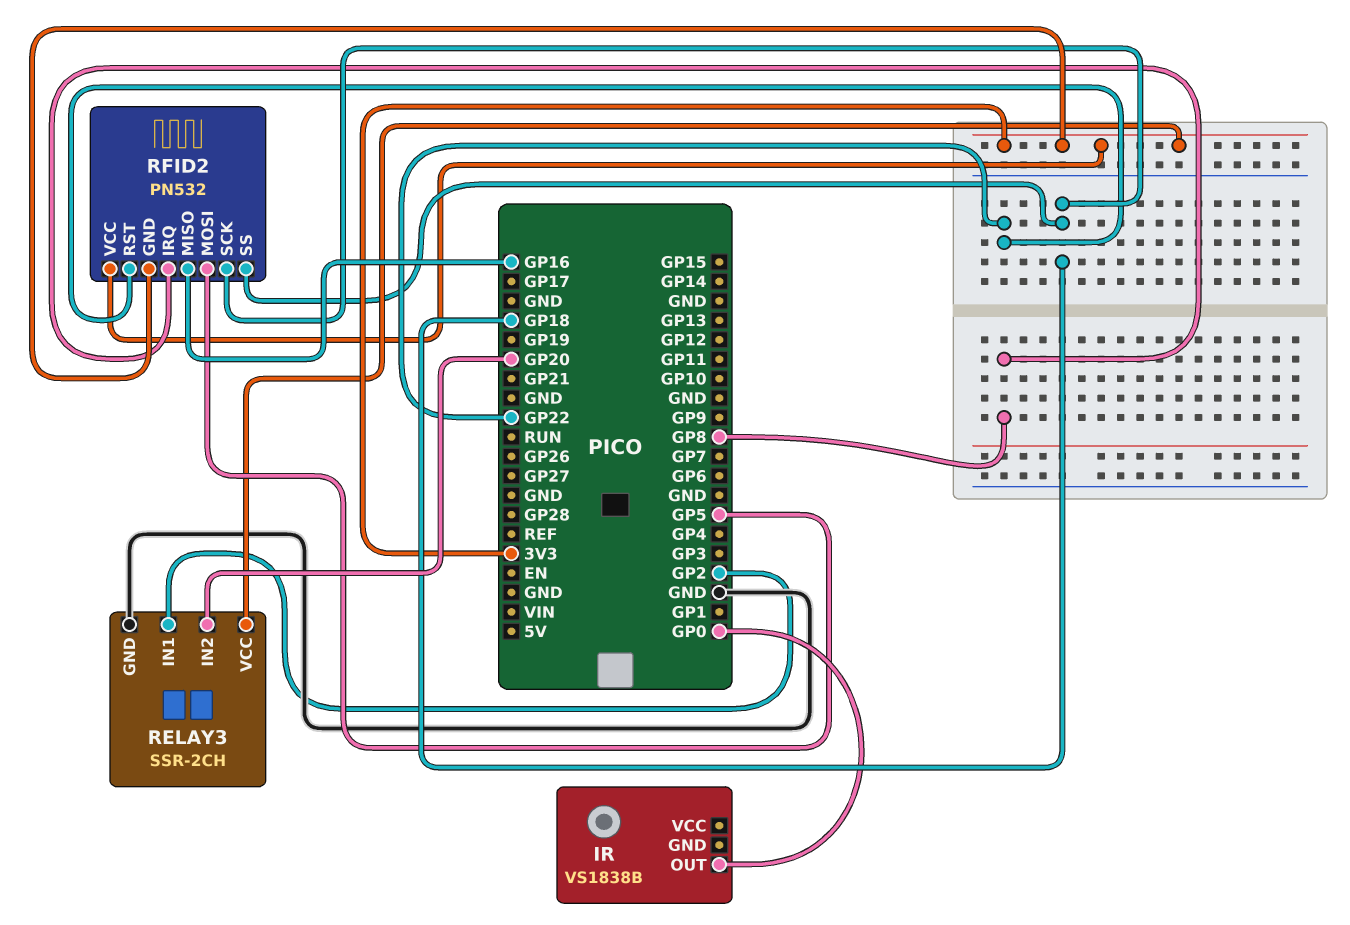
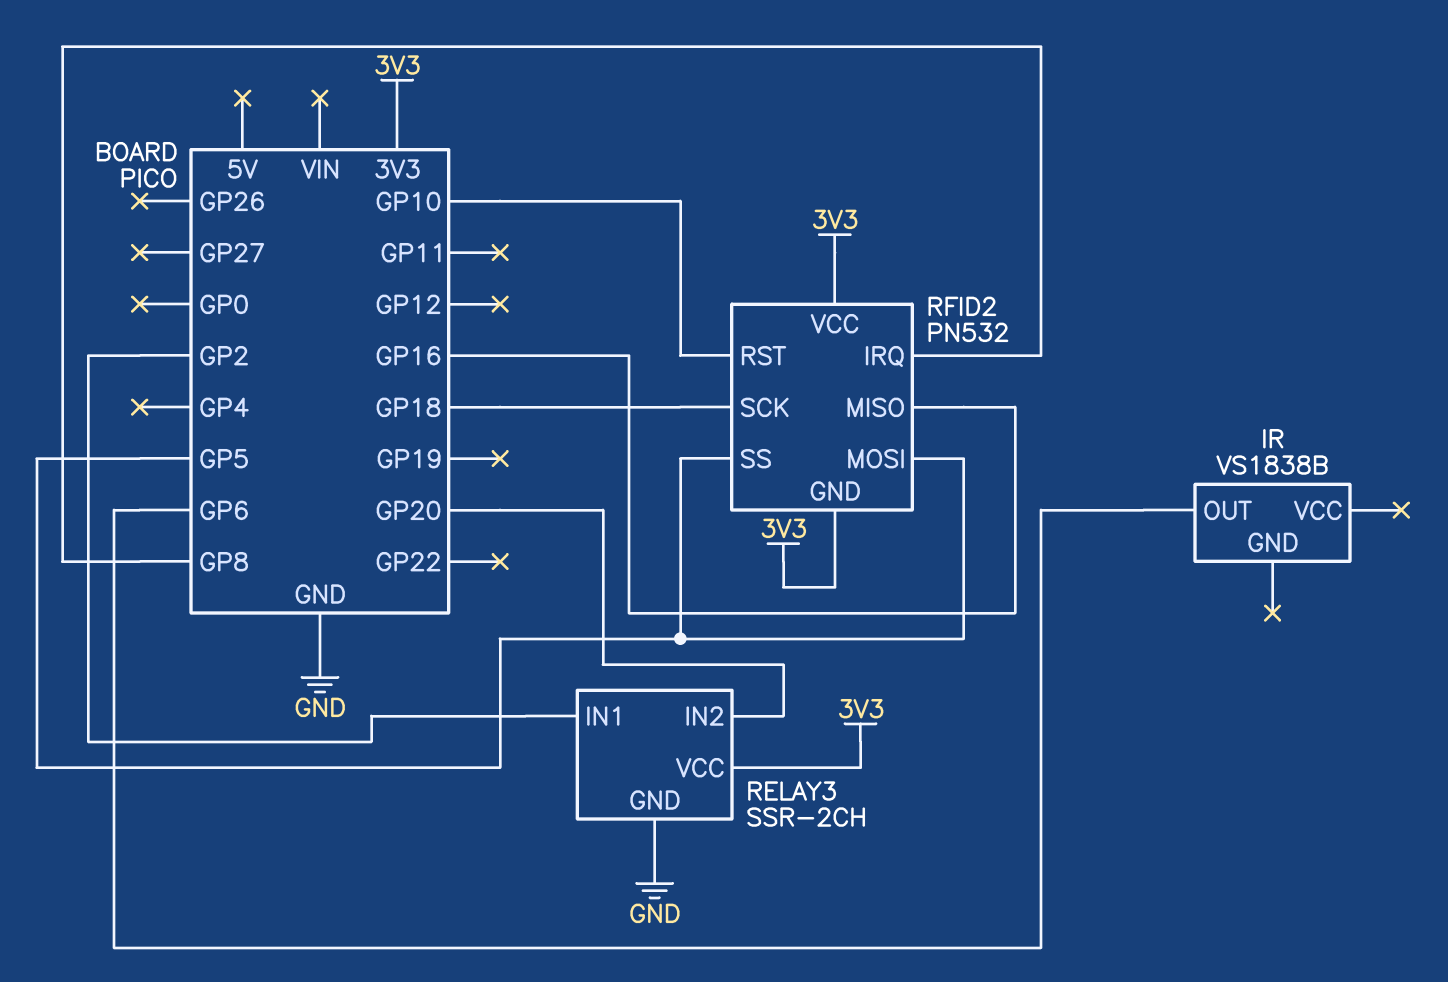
IR pin OUT: GP0 -> GP6
RFID2 pin RST: GP22 -> GP10
RFID2 pin SS: GP18 -> GP5

